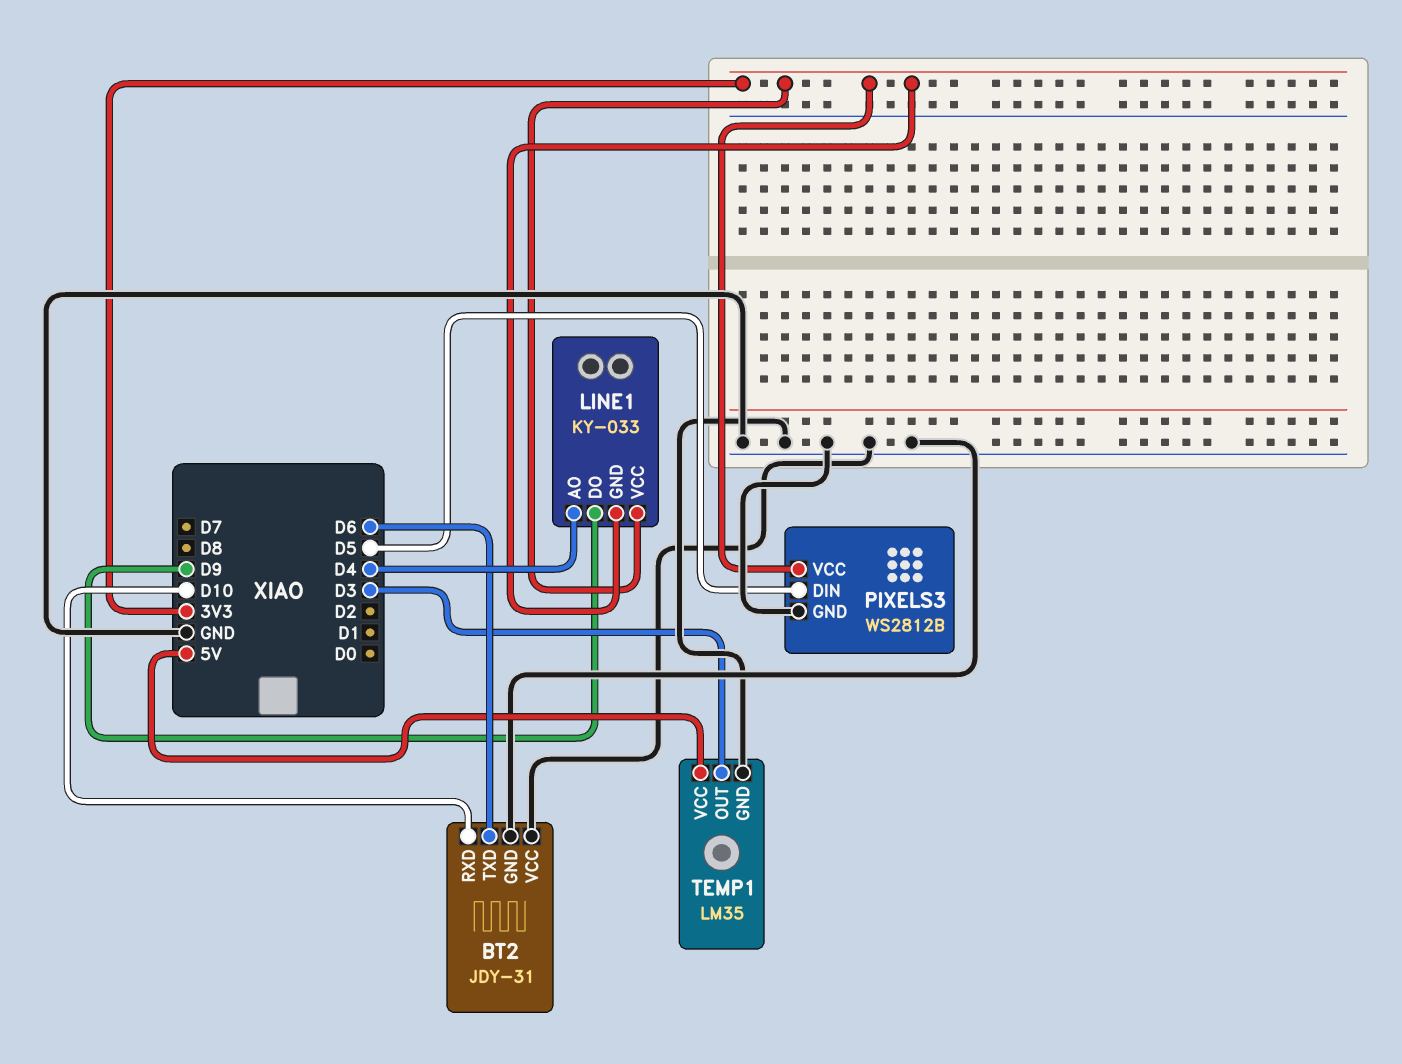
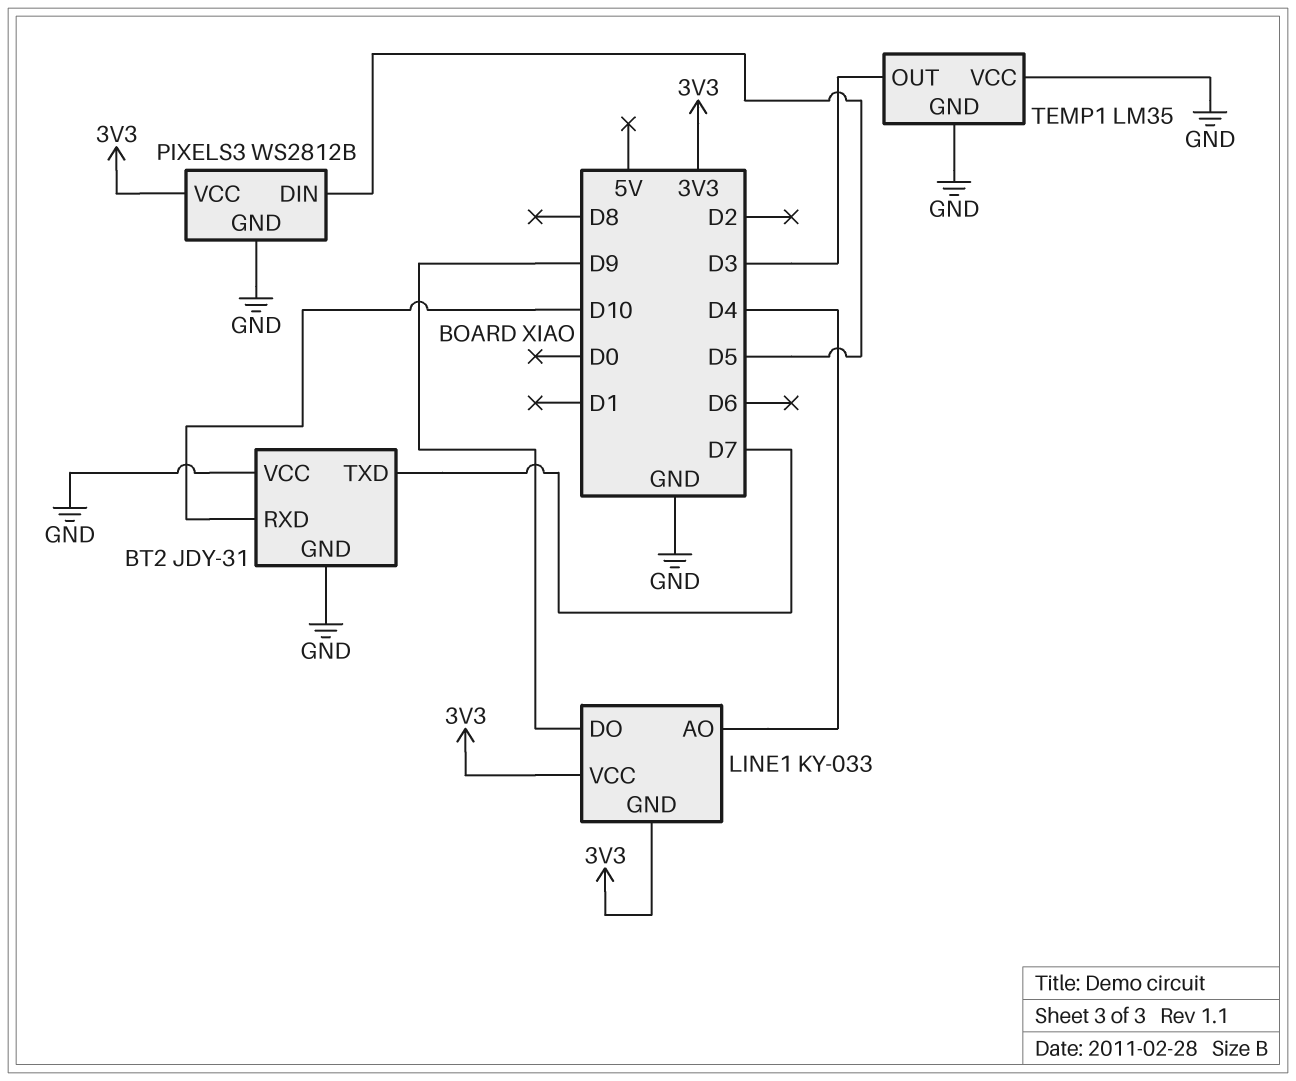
BT2 pin TXD: D6 -> D7
TEMP1 pin VCC: 5V -> GND

